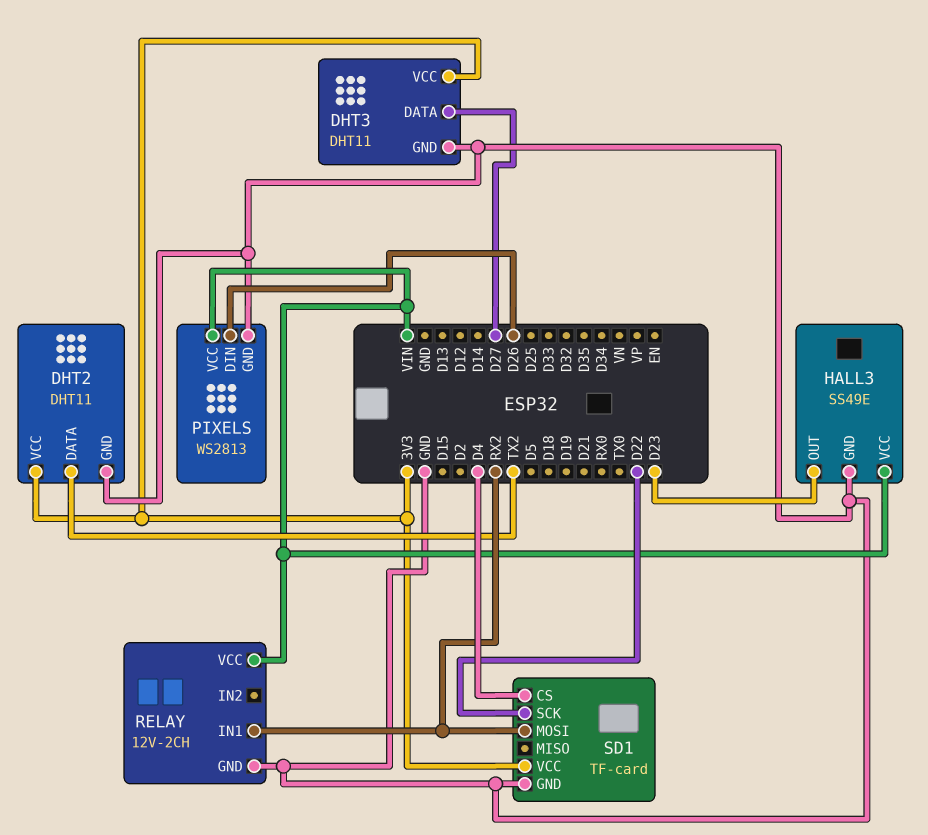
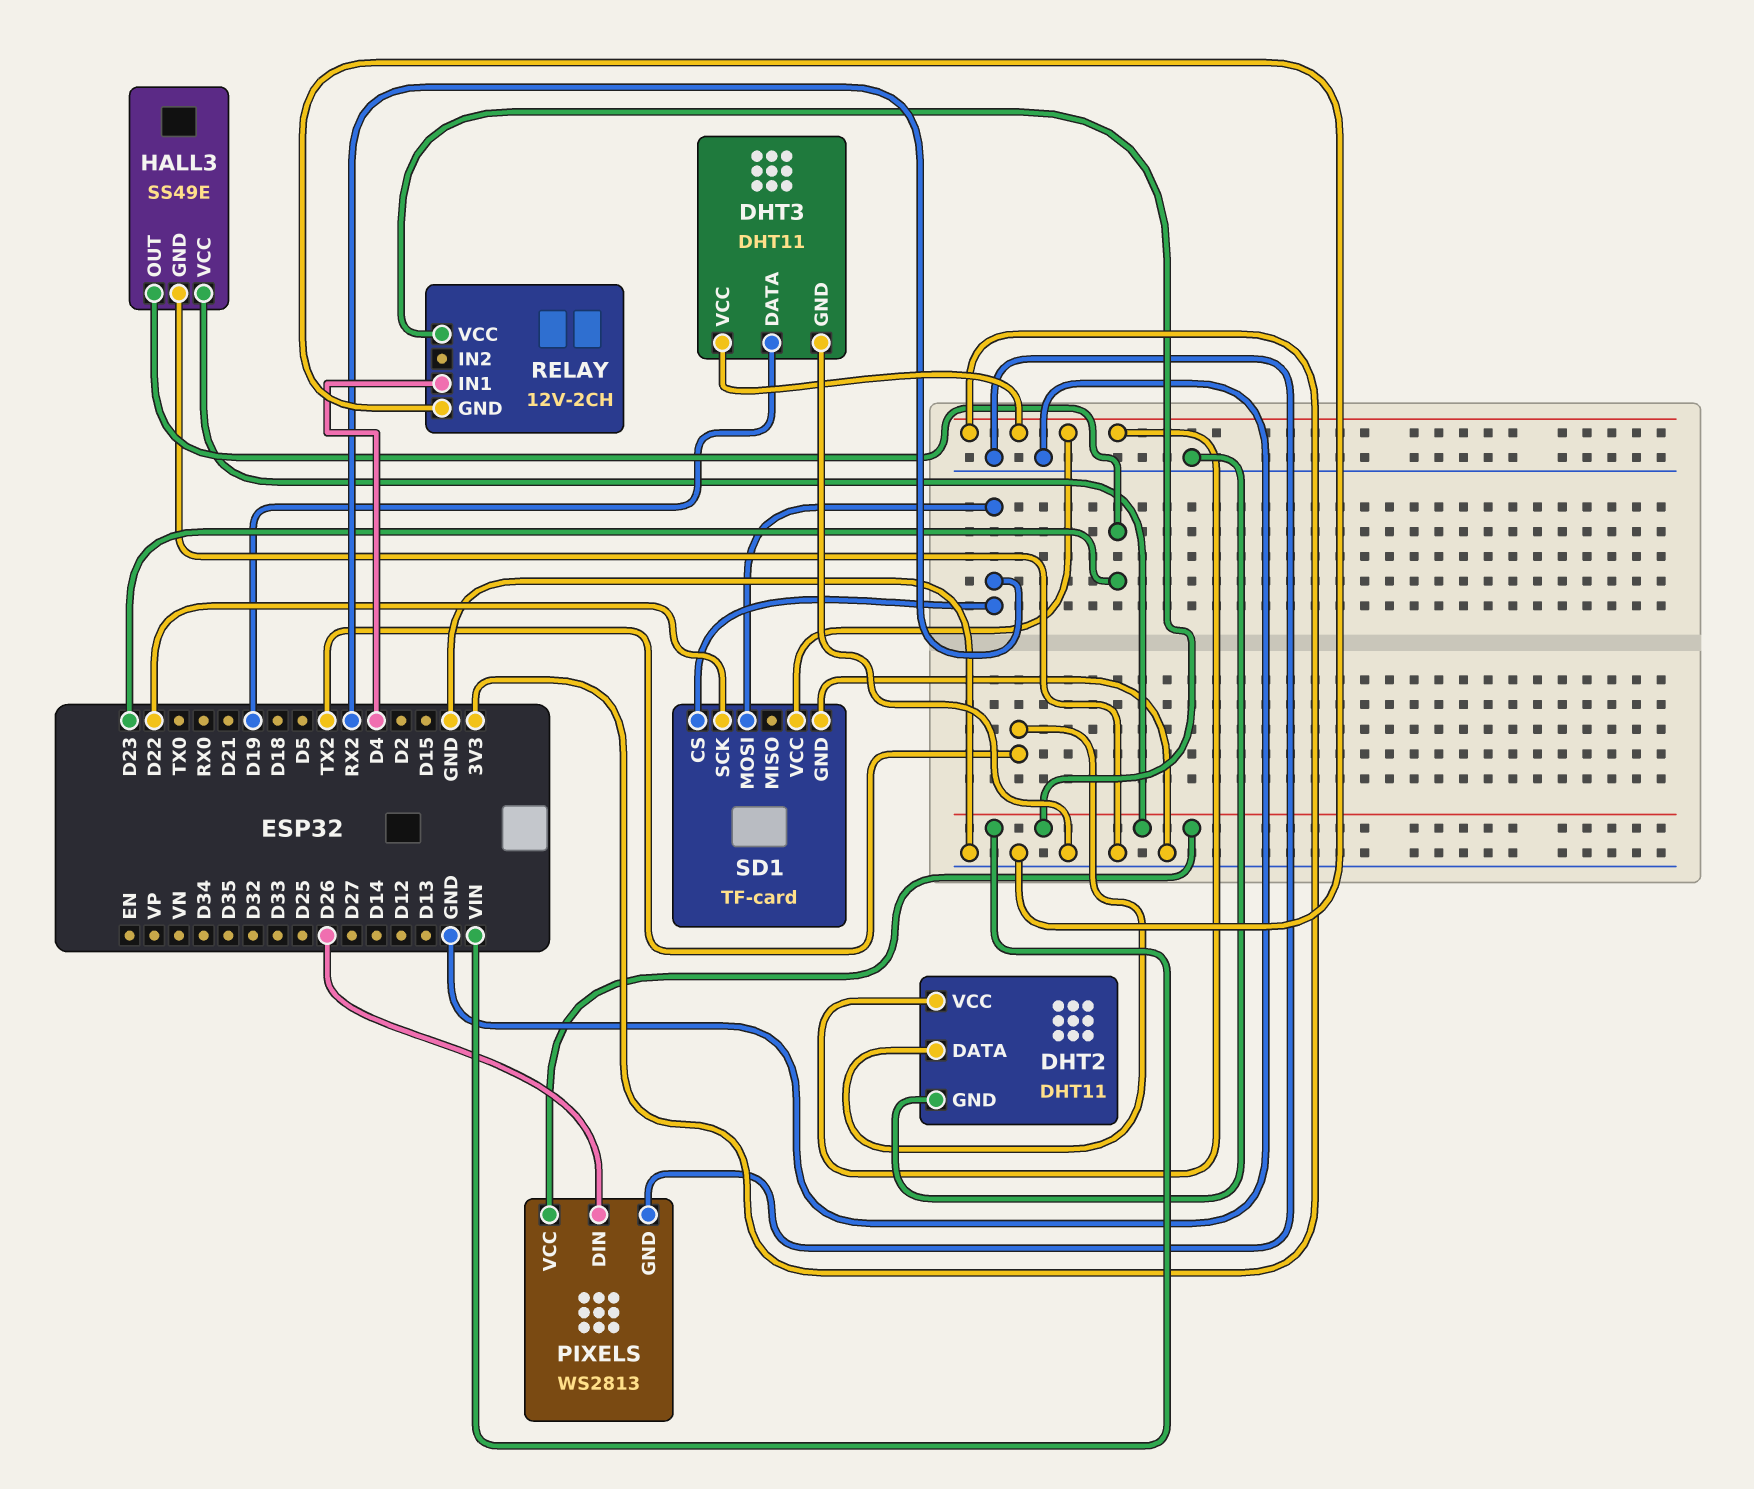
DHT3 pin DATA: D27 -> D19
RELAY pin IN1: RX2 -> D4
SD1 pin CS: D4 -> RX2

